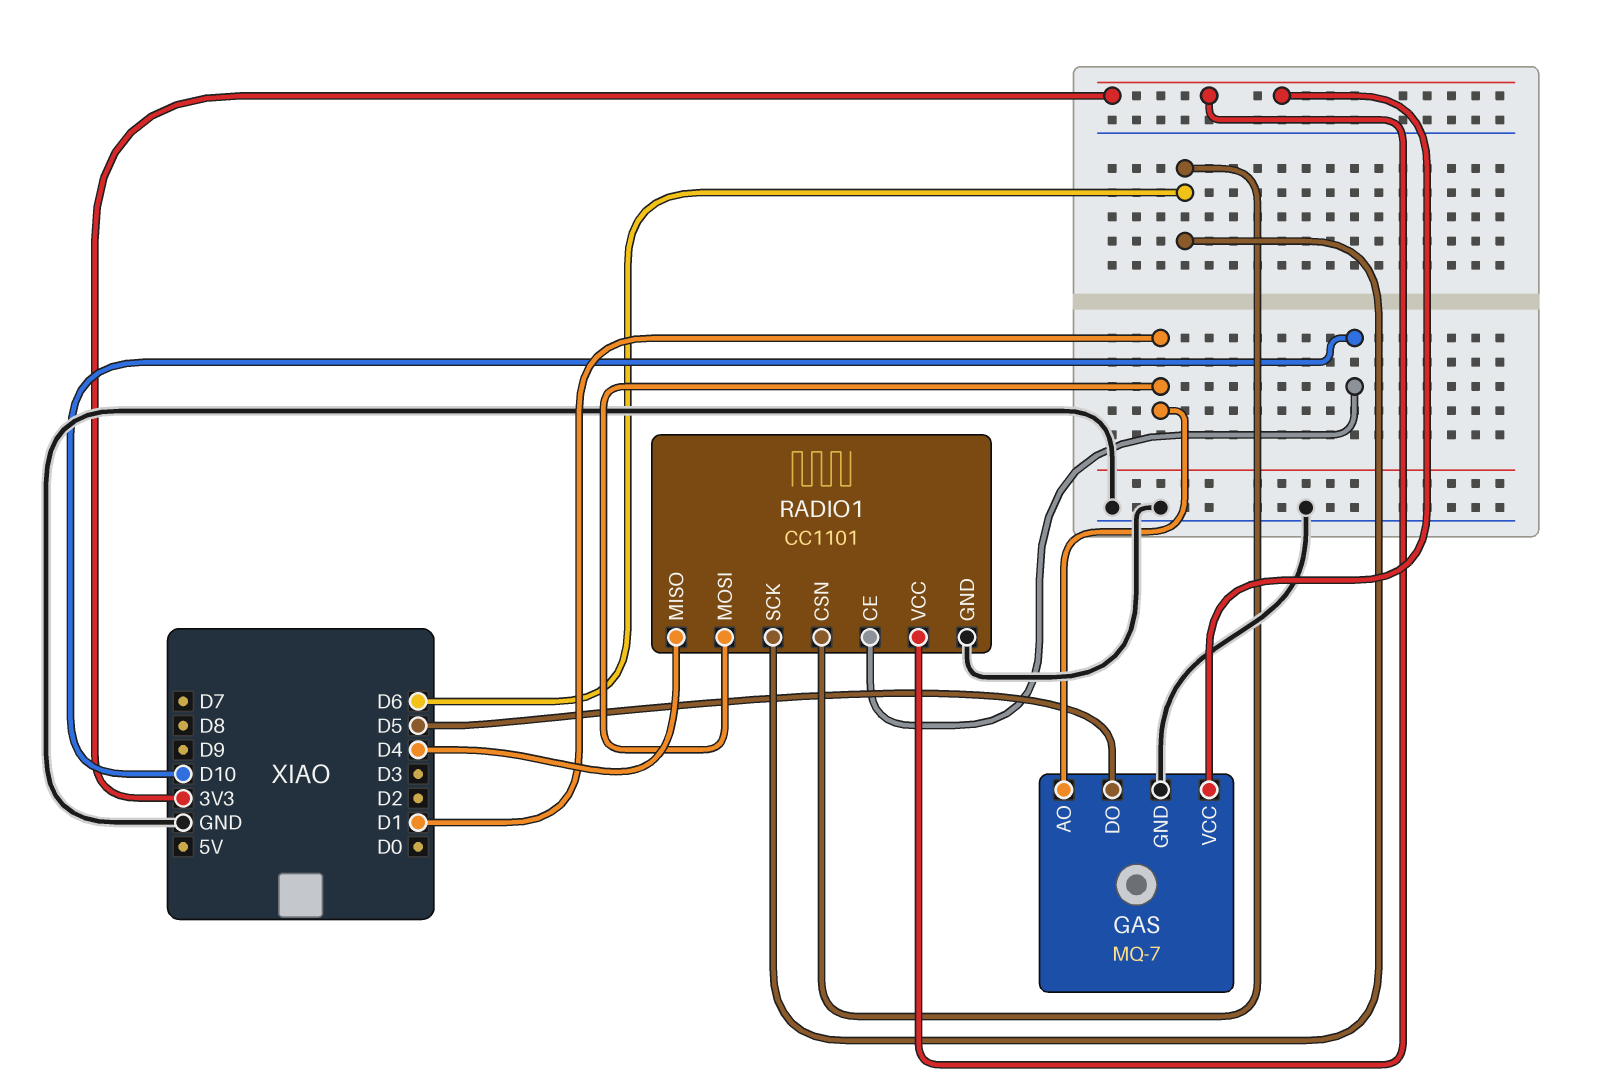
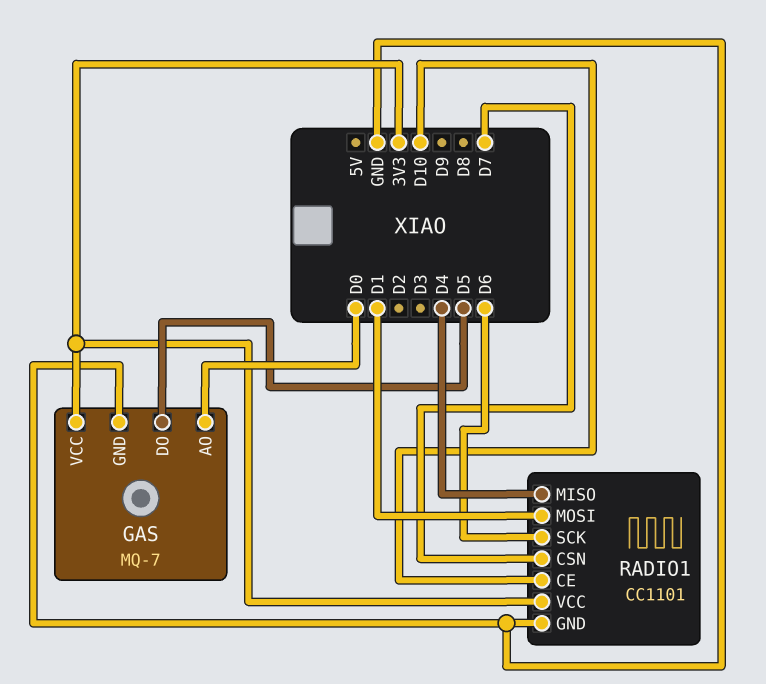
GAS pin AO: D1 -> D0
RADIO1 pin CSN: D6 -> D7

